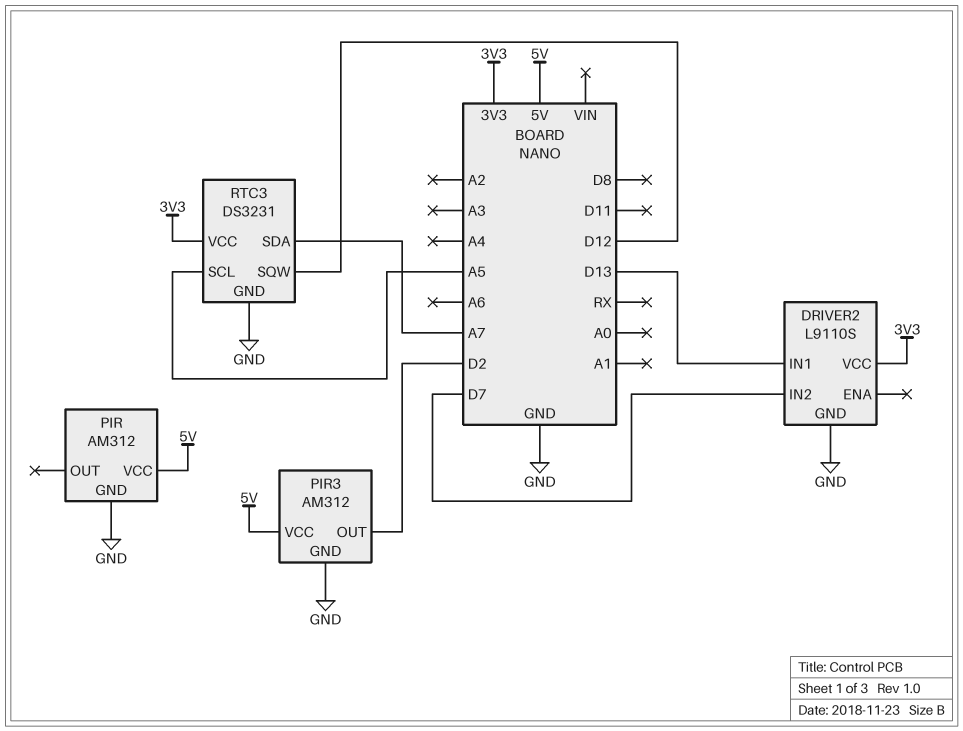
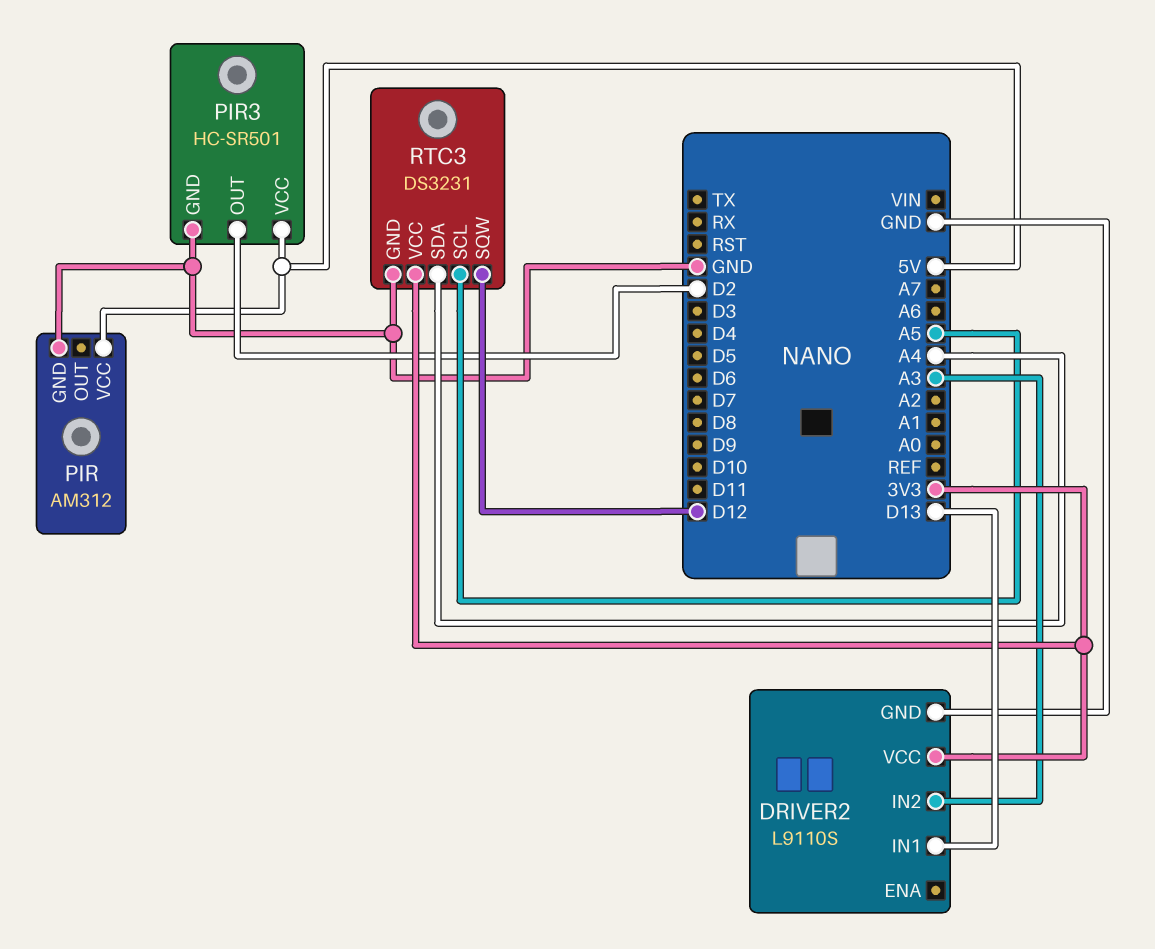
DRIVER2 pin IN2: D7 -> A3
PIR3: AM312 -> HC-SR501
RTC3 pin SDA: A7 -> A4

